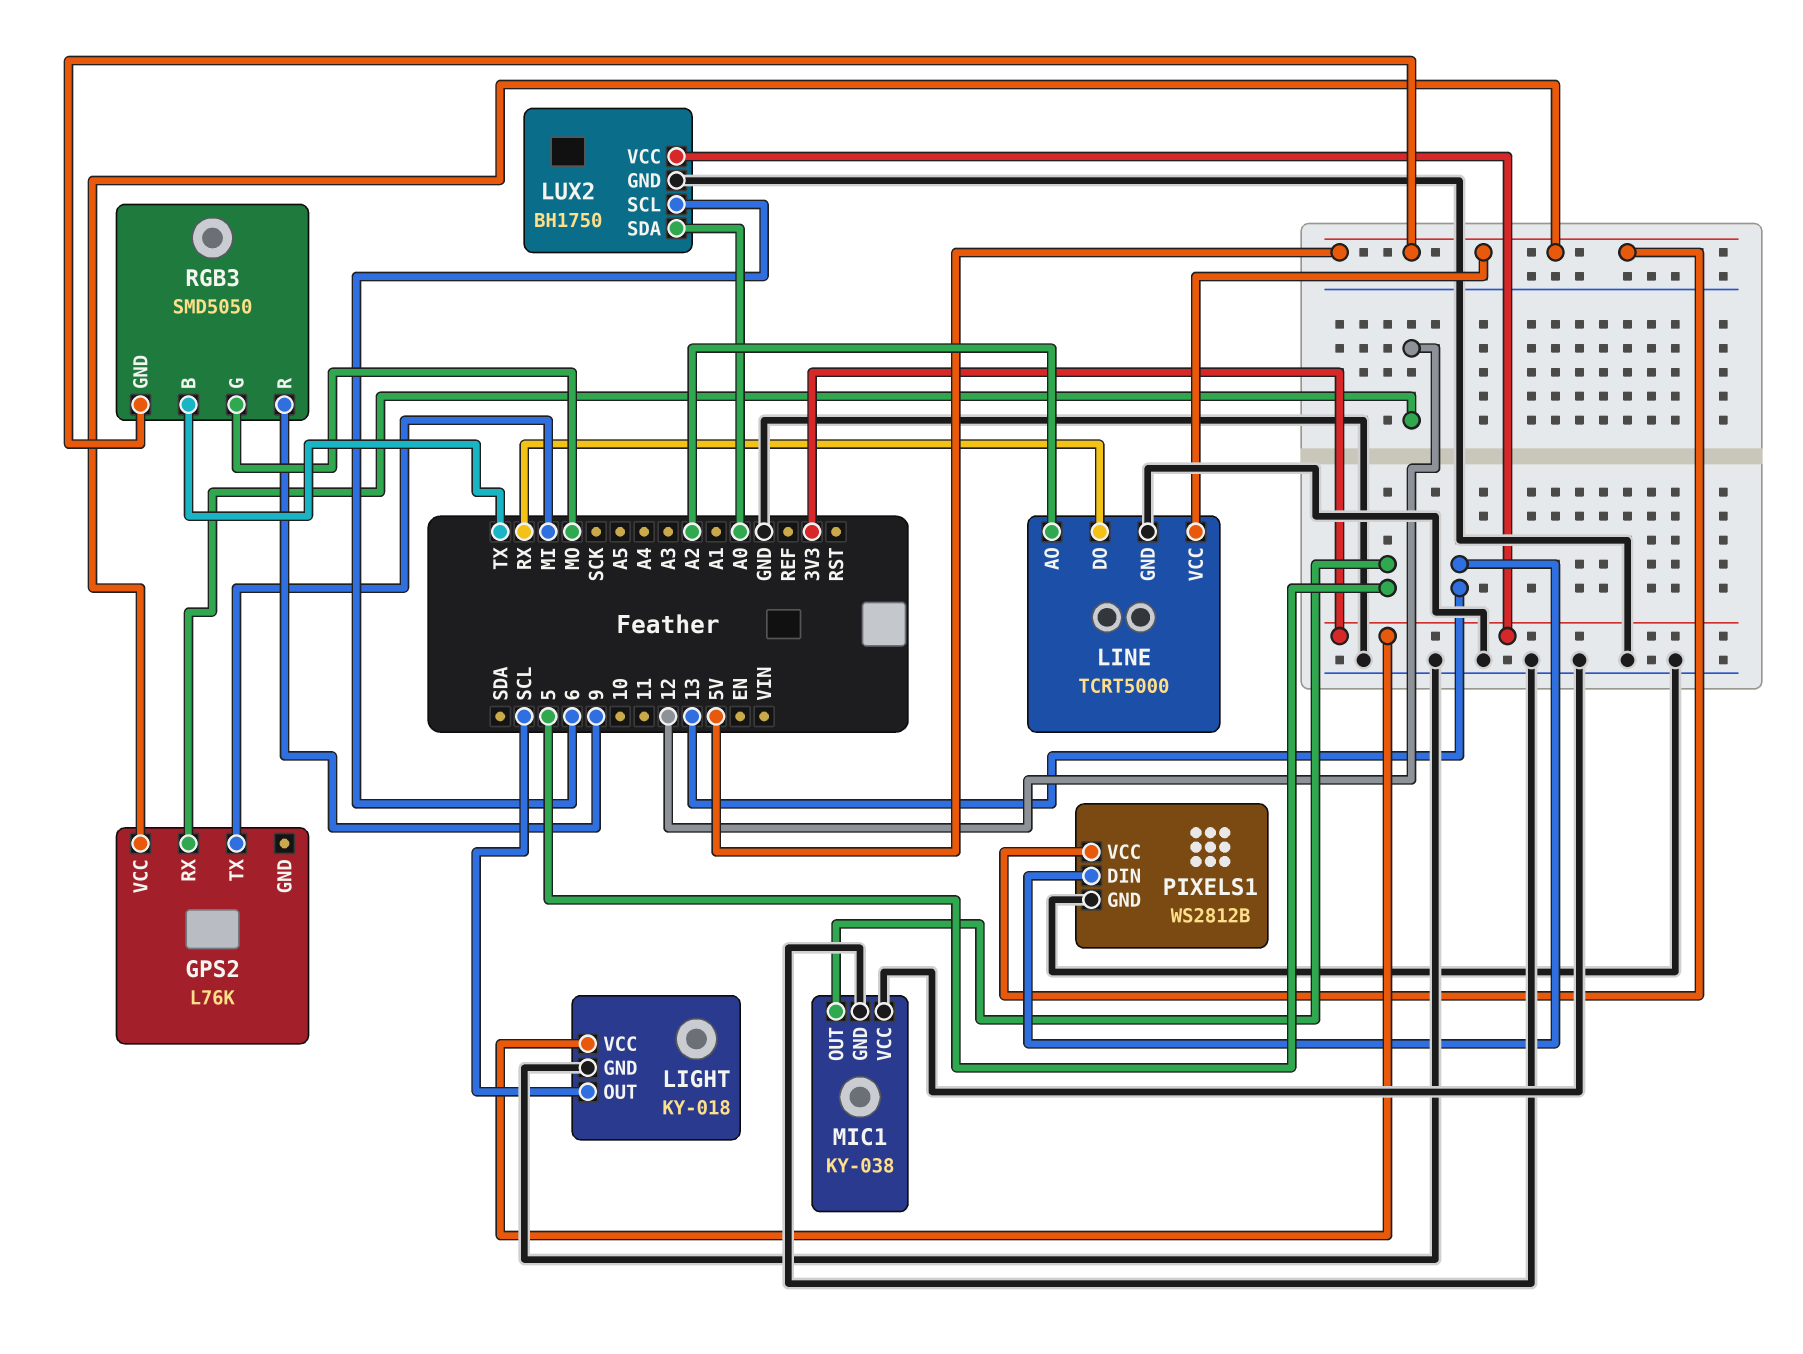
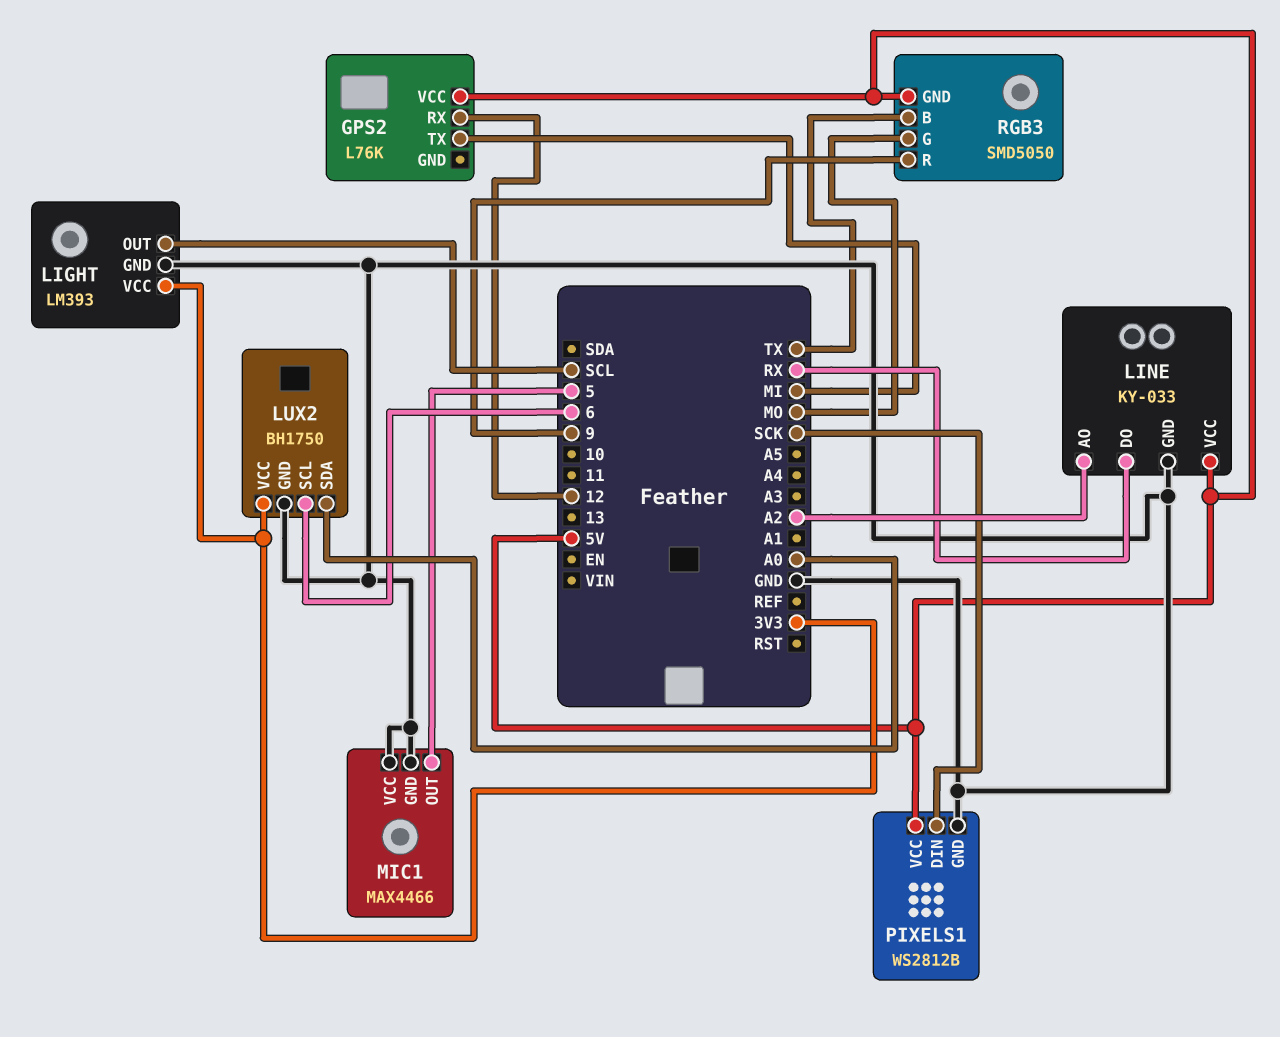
LIGHT: KY-018 -> LM393
LINE: TCRT5000 -> KY-033
MIC1: KY-038 -> MAX4466
PIXELS1 pin DIN: 13 -> SCK

